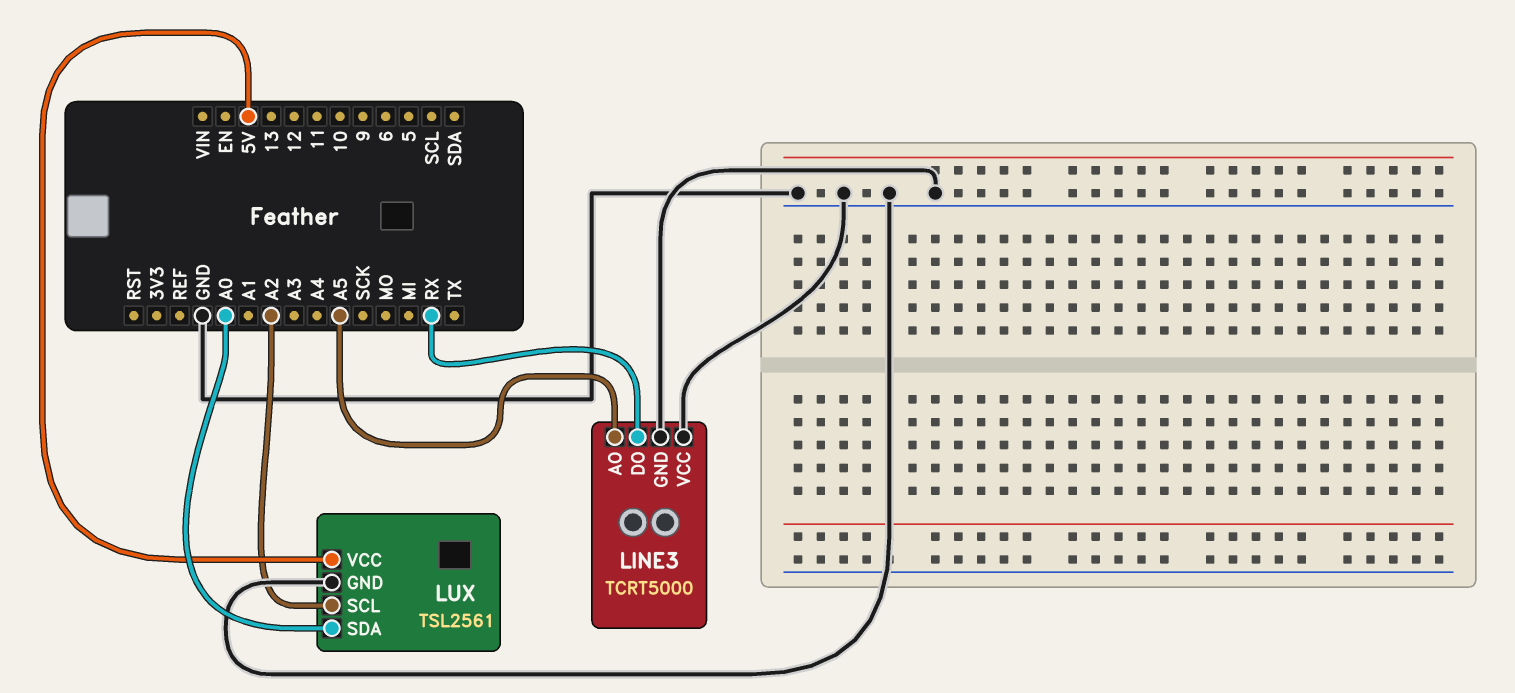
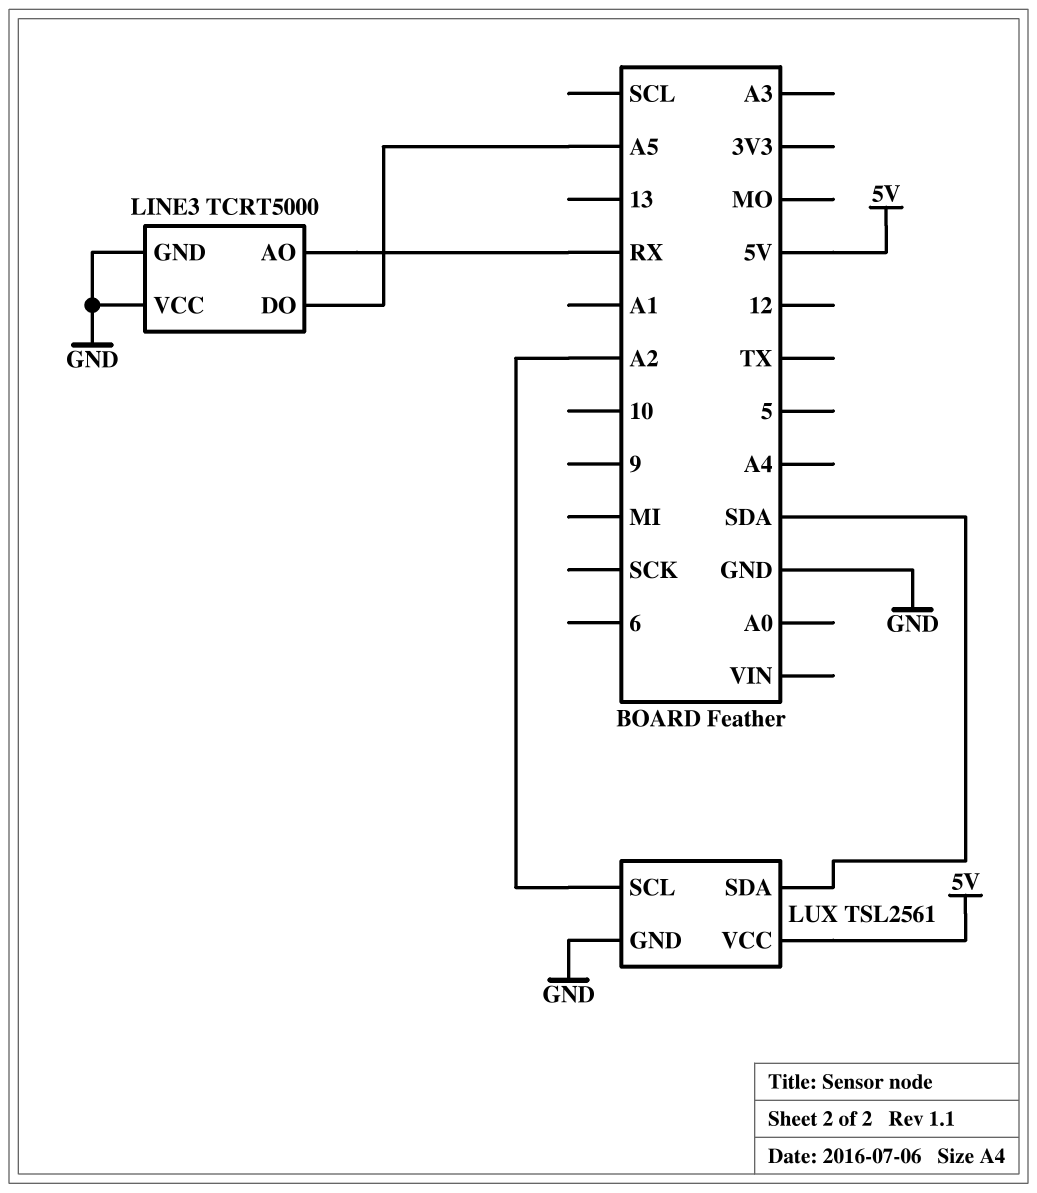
LINE3 pin AO: A5 -> RX
LINE3 pin DO: RX -> A5
LUX pin SDA: A0 -> SDA

